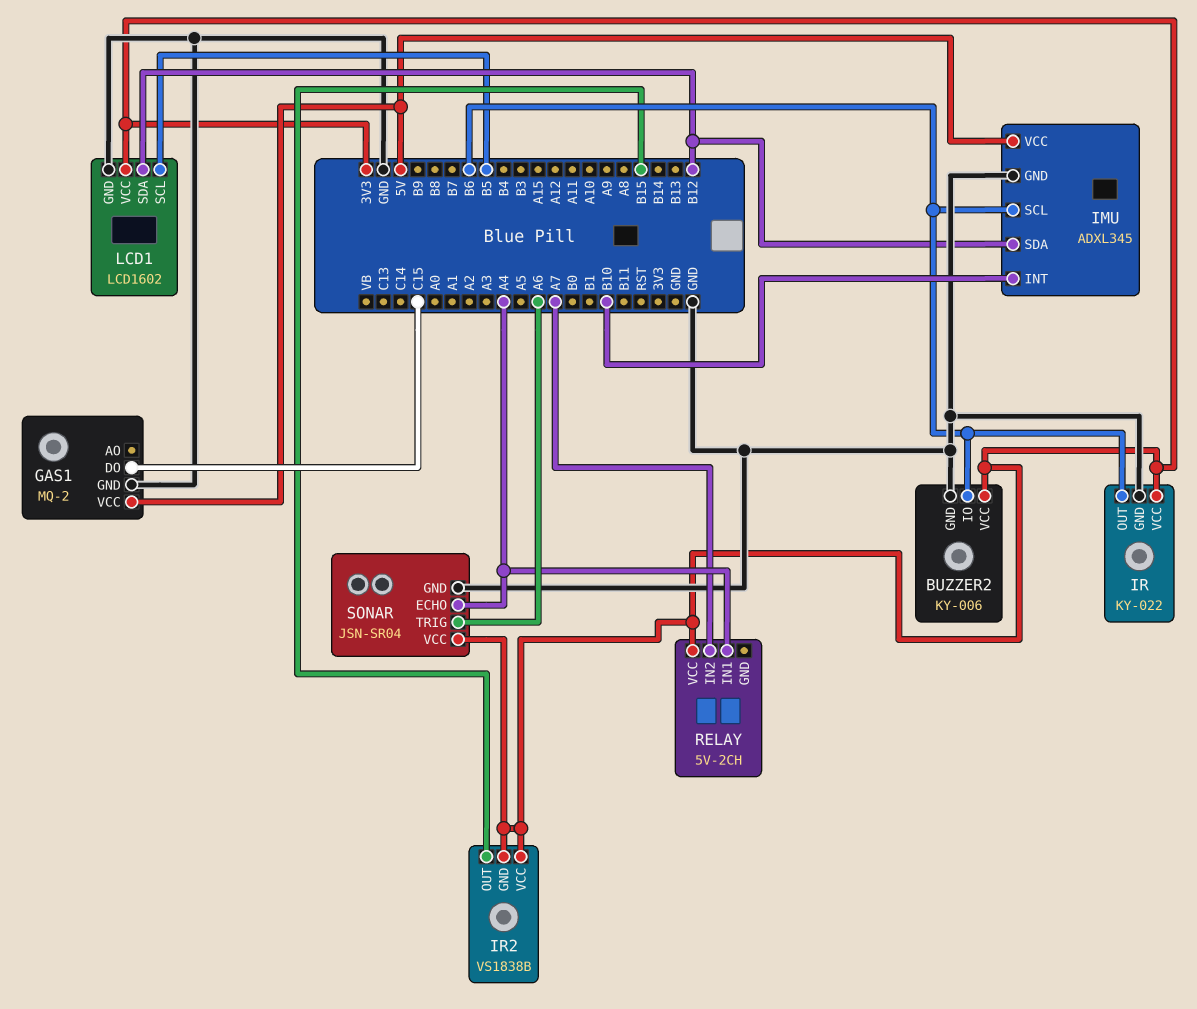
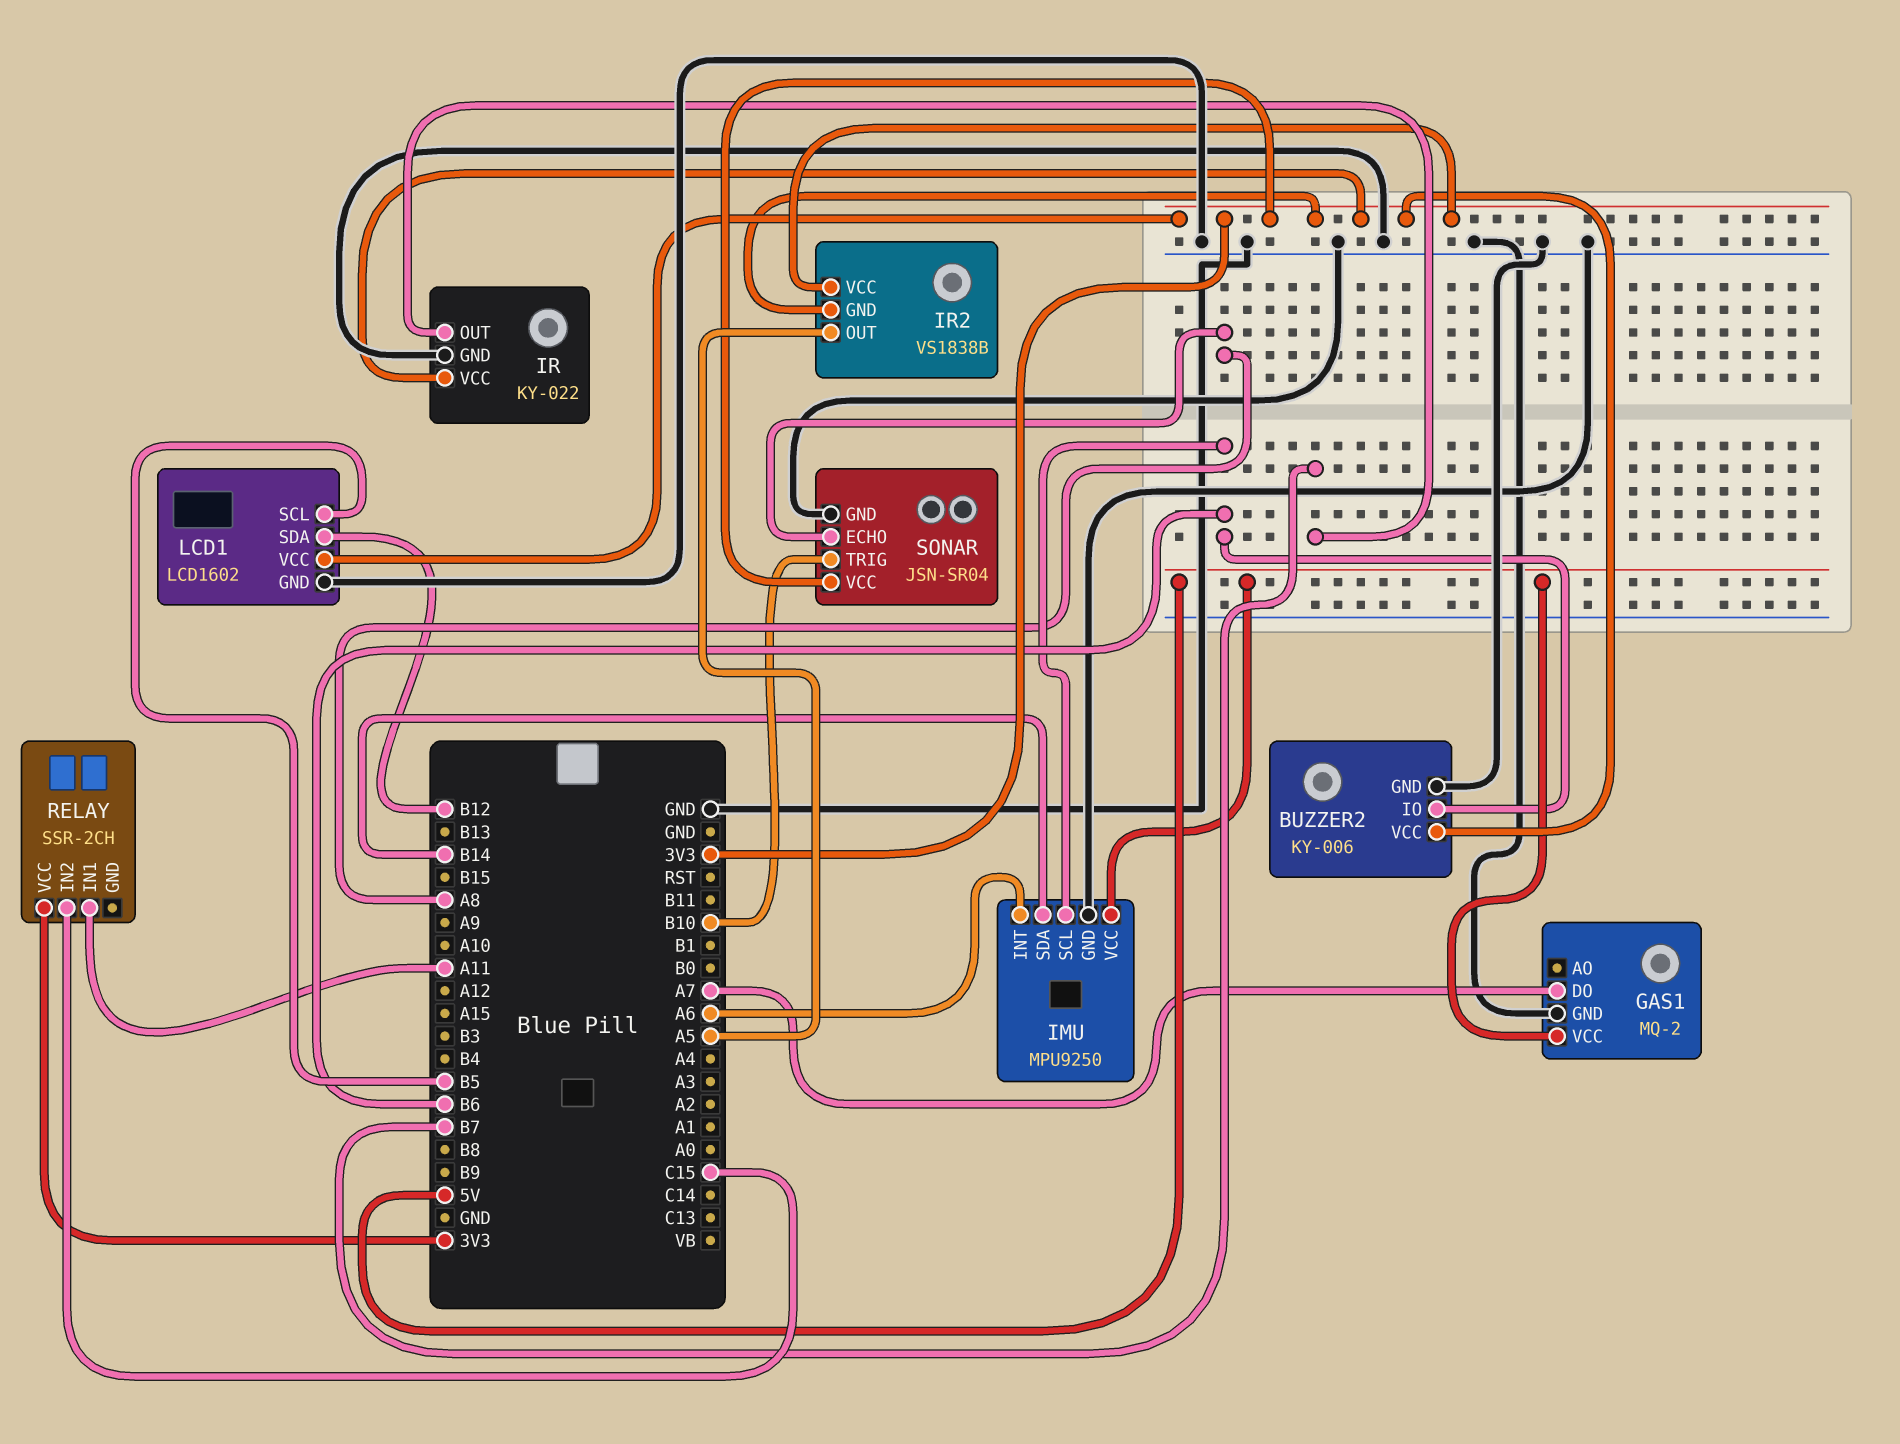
GAS1 pin DO: C15 -> A7
IMU: ADXL345 -> MPU9250
IMU pin INT: B10 -> A6
IMU pin SDA: B12 -> B14
IR pin OUT: B6 -> B7
IR2 pin OUT: B15 -> A5
RELAY: 5V-2CH -> SSR-2CH
RELAY pin IN1: A4 -> A11
RELAY pin IN2: A7 -> C15
SONAR pin ECHO: A4 -> A8
SONAR pin TRIG: A6 -> B10

